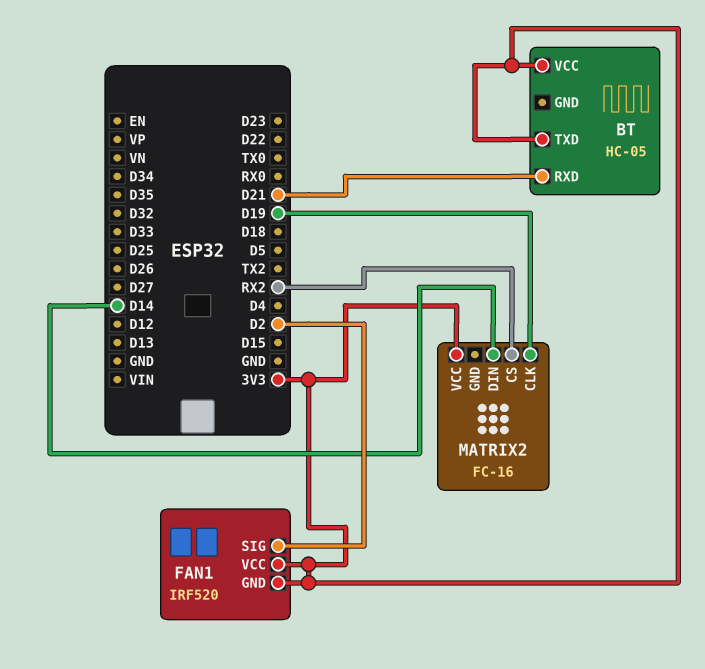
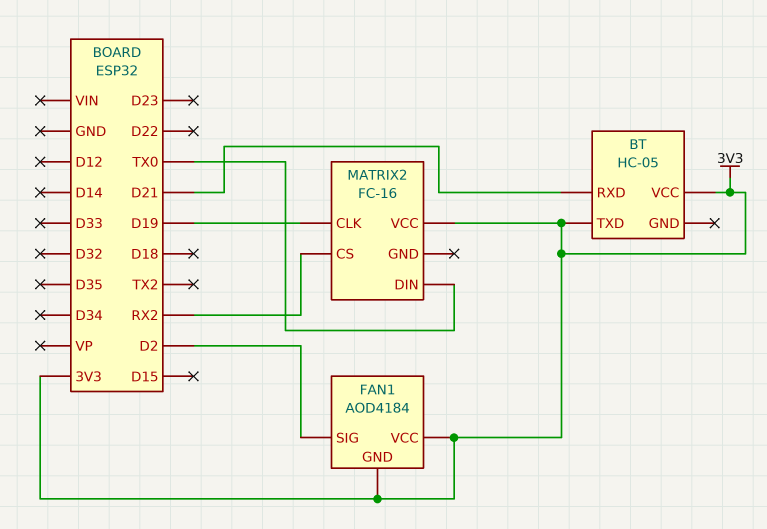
FAN1: IRF520 -> AOD4184
MATRIX2 pin DIN: D14 -> TX0

